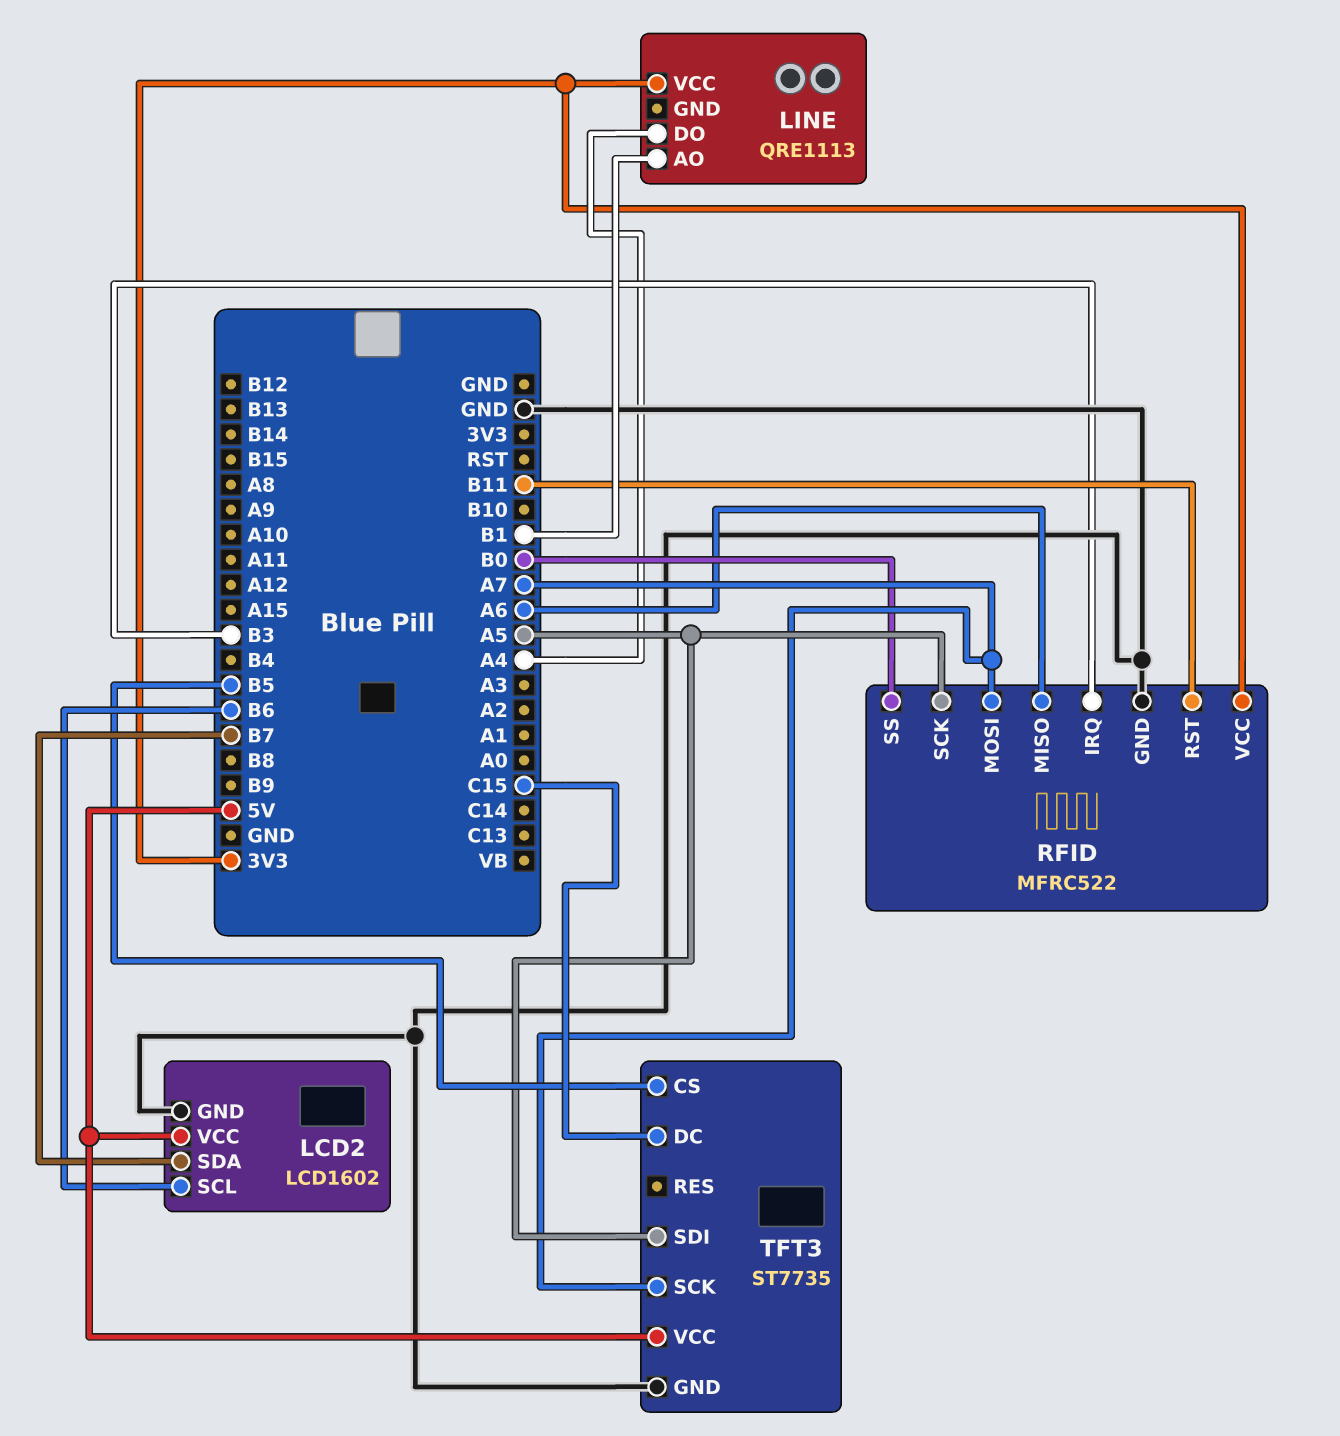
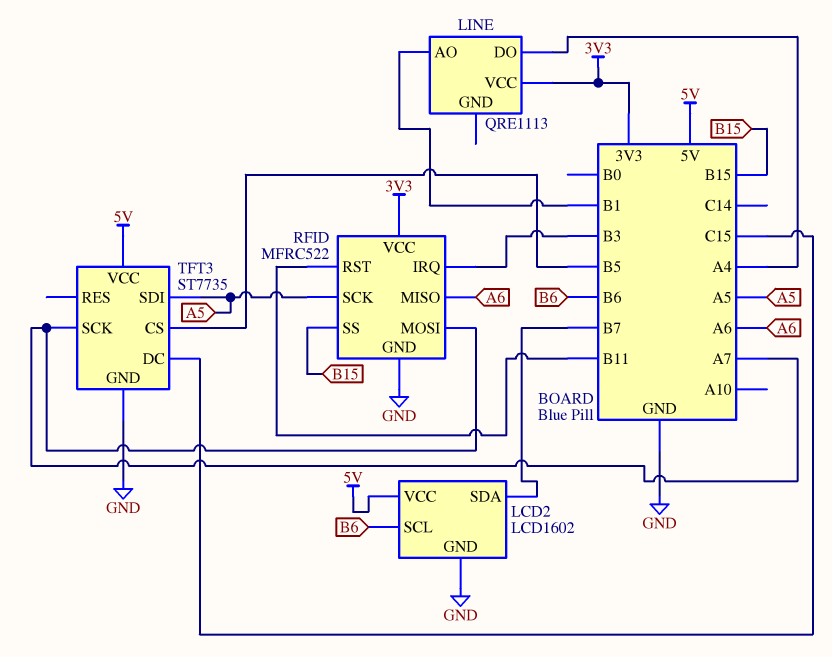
RFID pin SS: B0 -> B15

